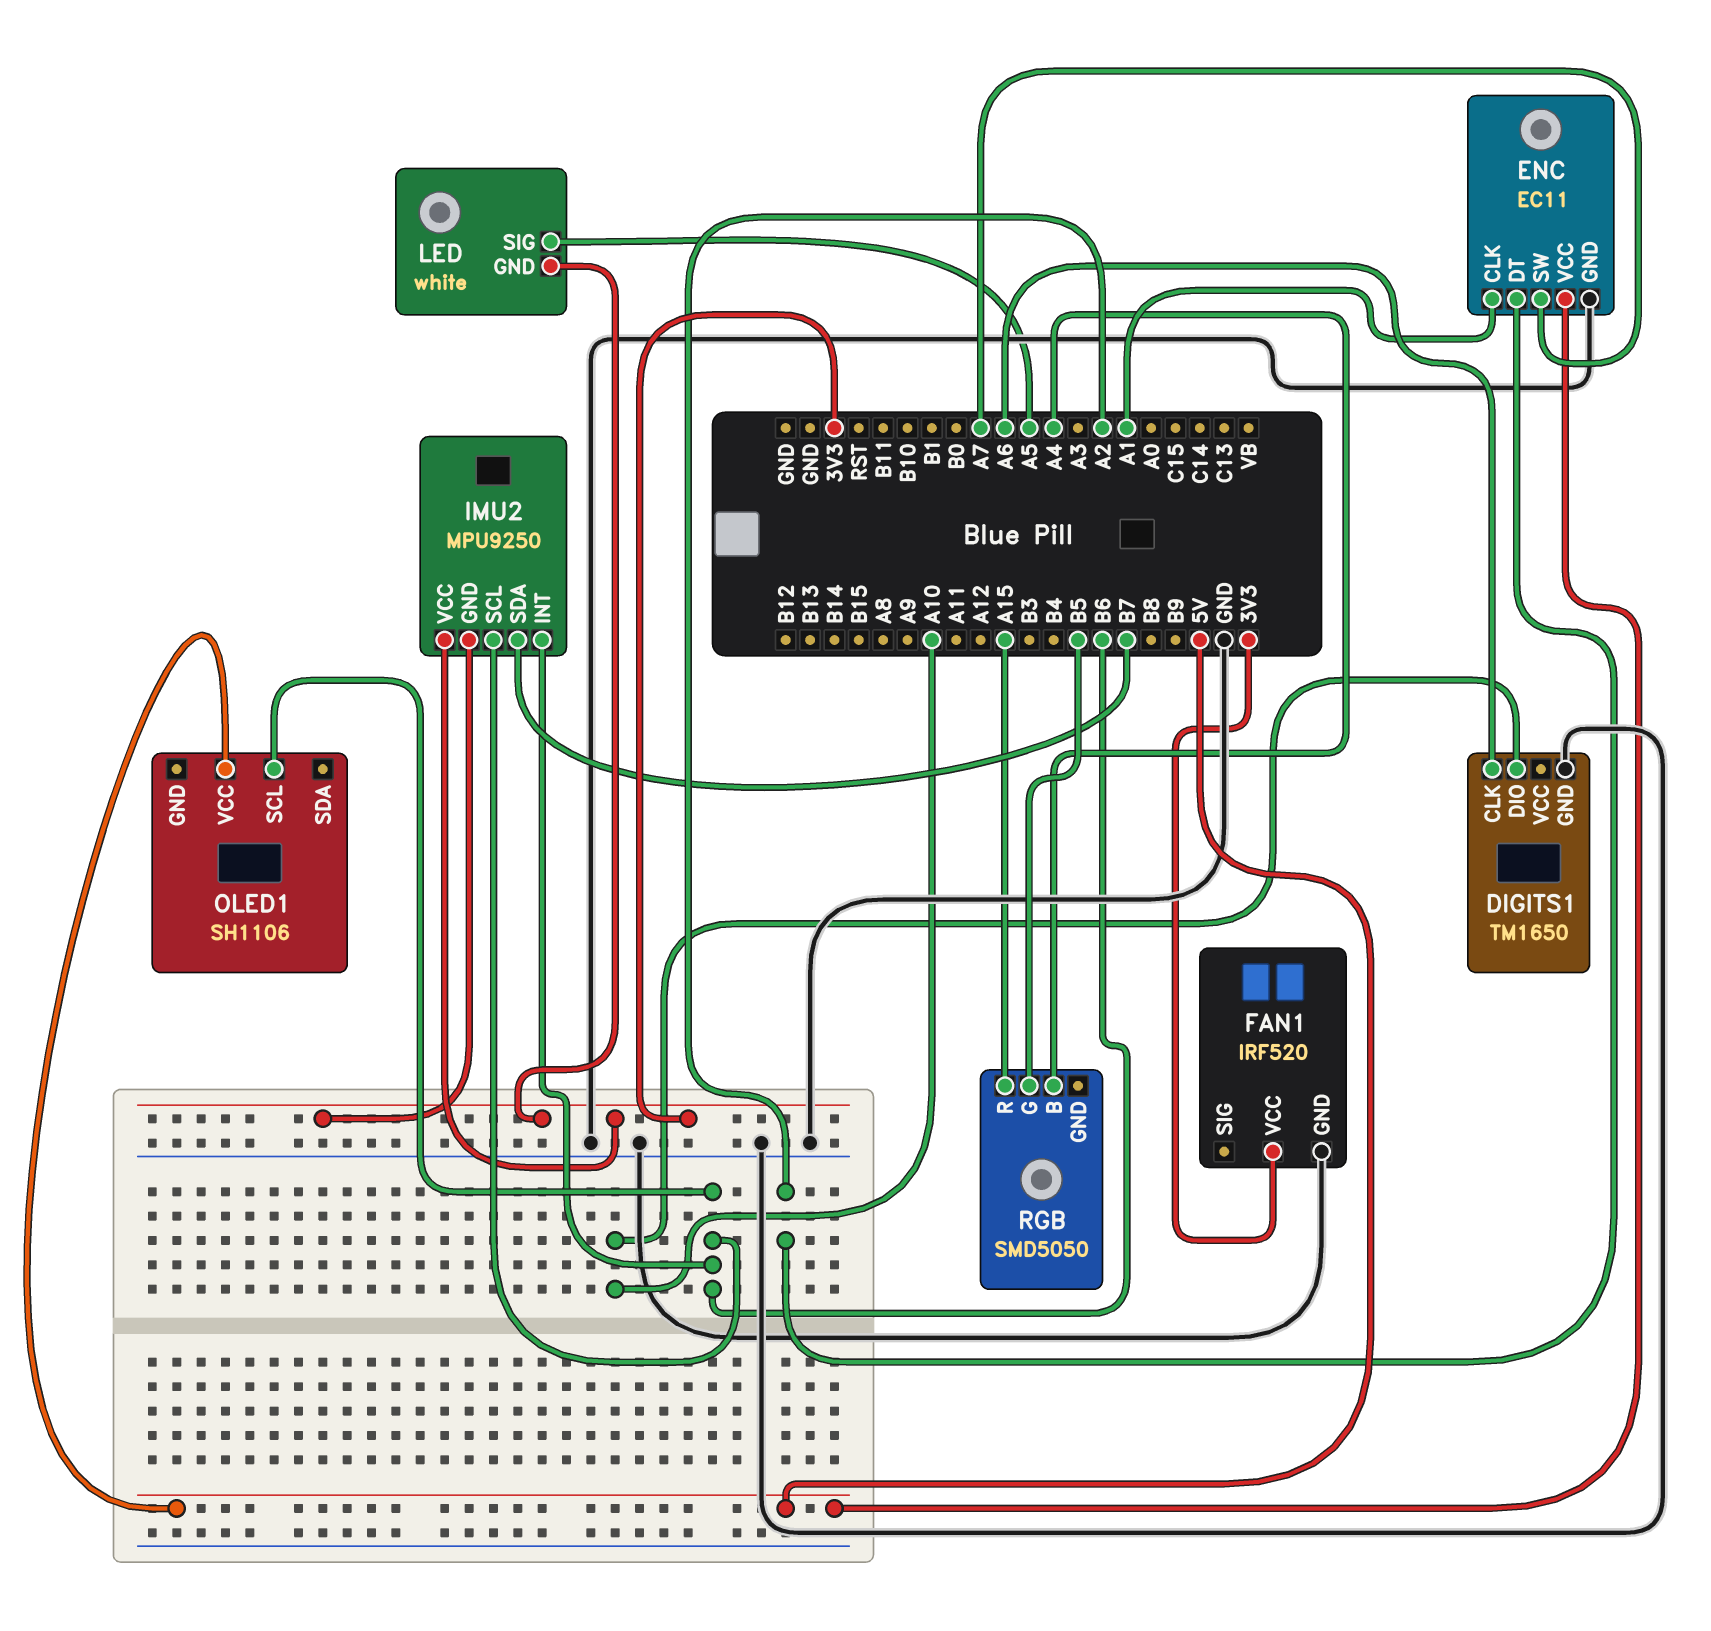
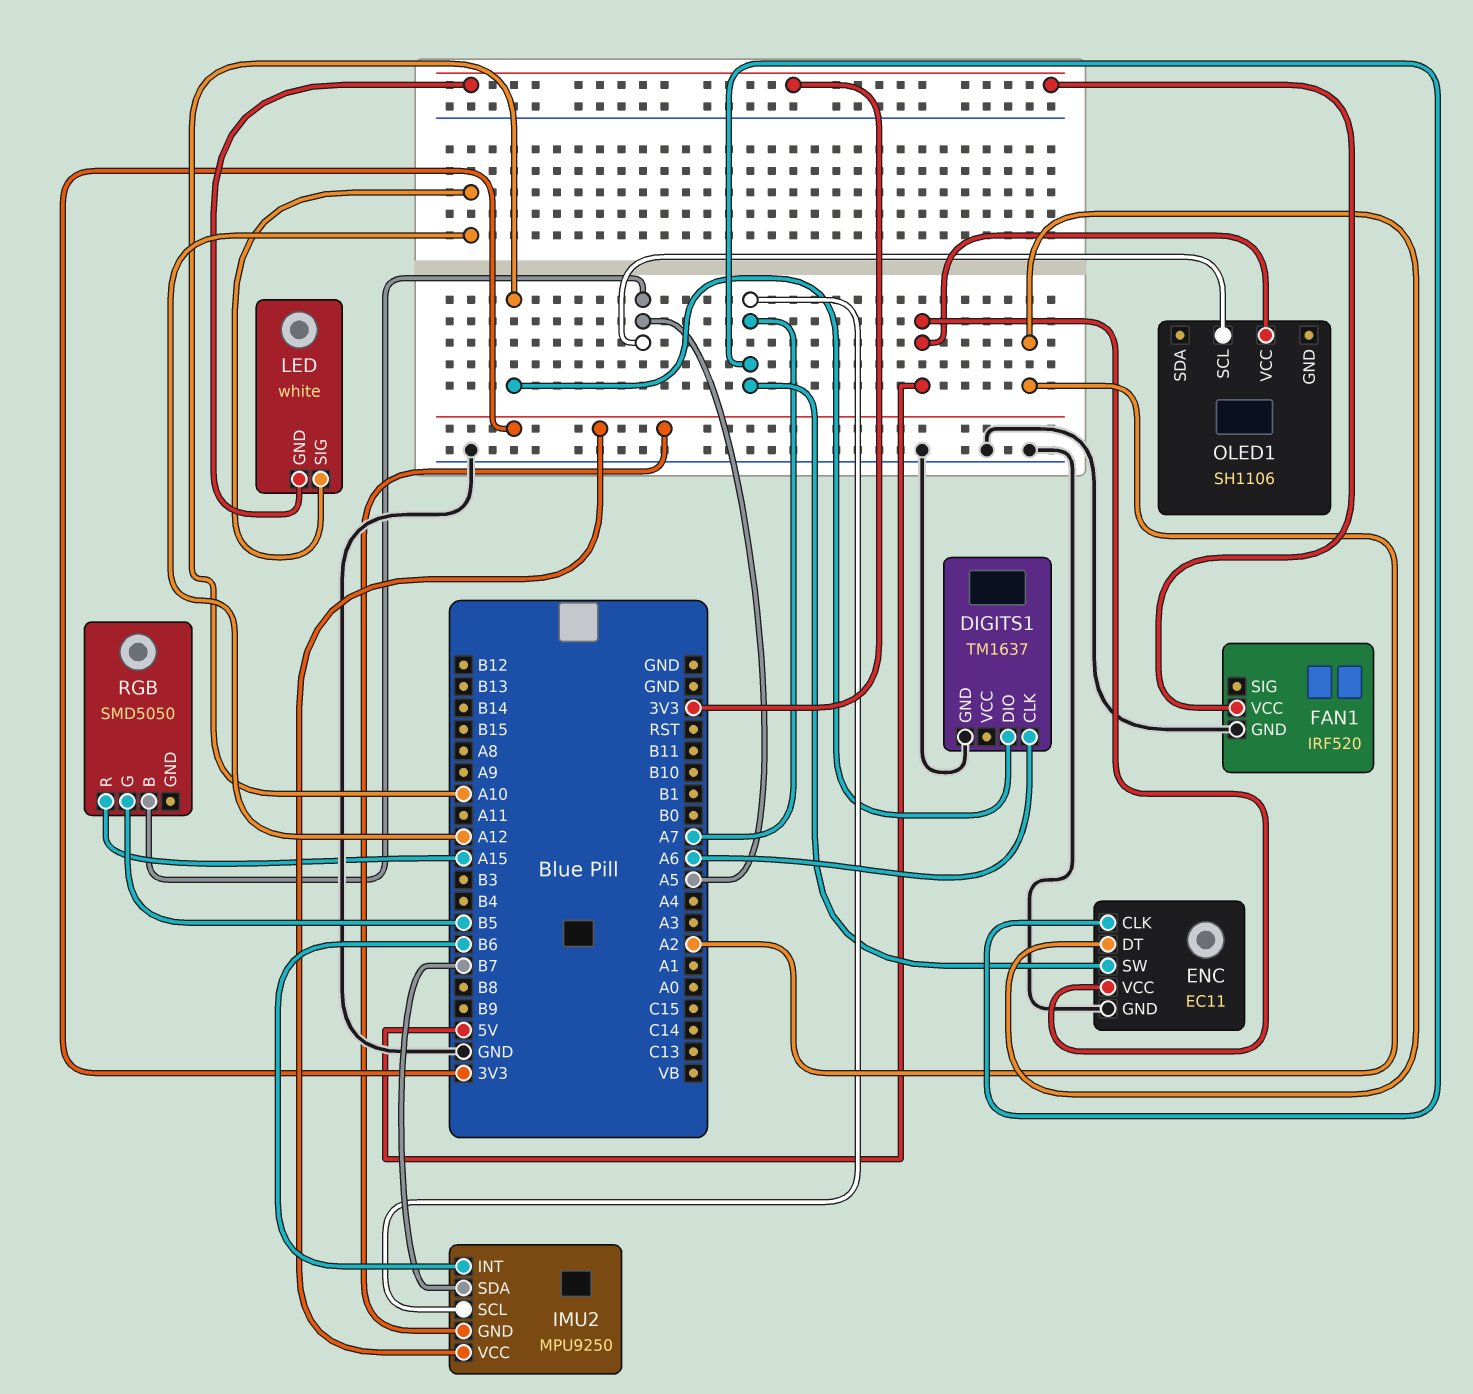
DIGITS1: TM1650 -> TM1637
ENC pin CLK: A1 -> A7
IMU2 pin SCL: B6 -> A7
LED pin SIG: A5 -> A12
OLED1 pin SCL: B6 -> A5
RGB pin B: A4 -> A5

